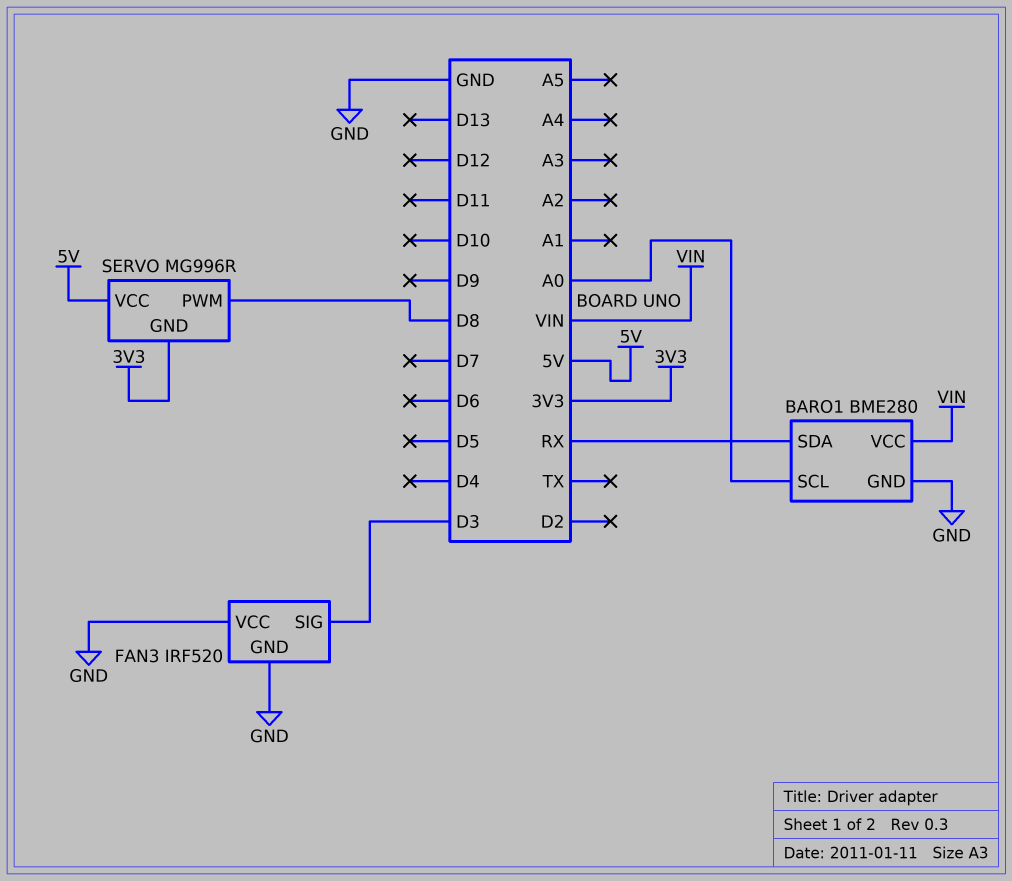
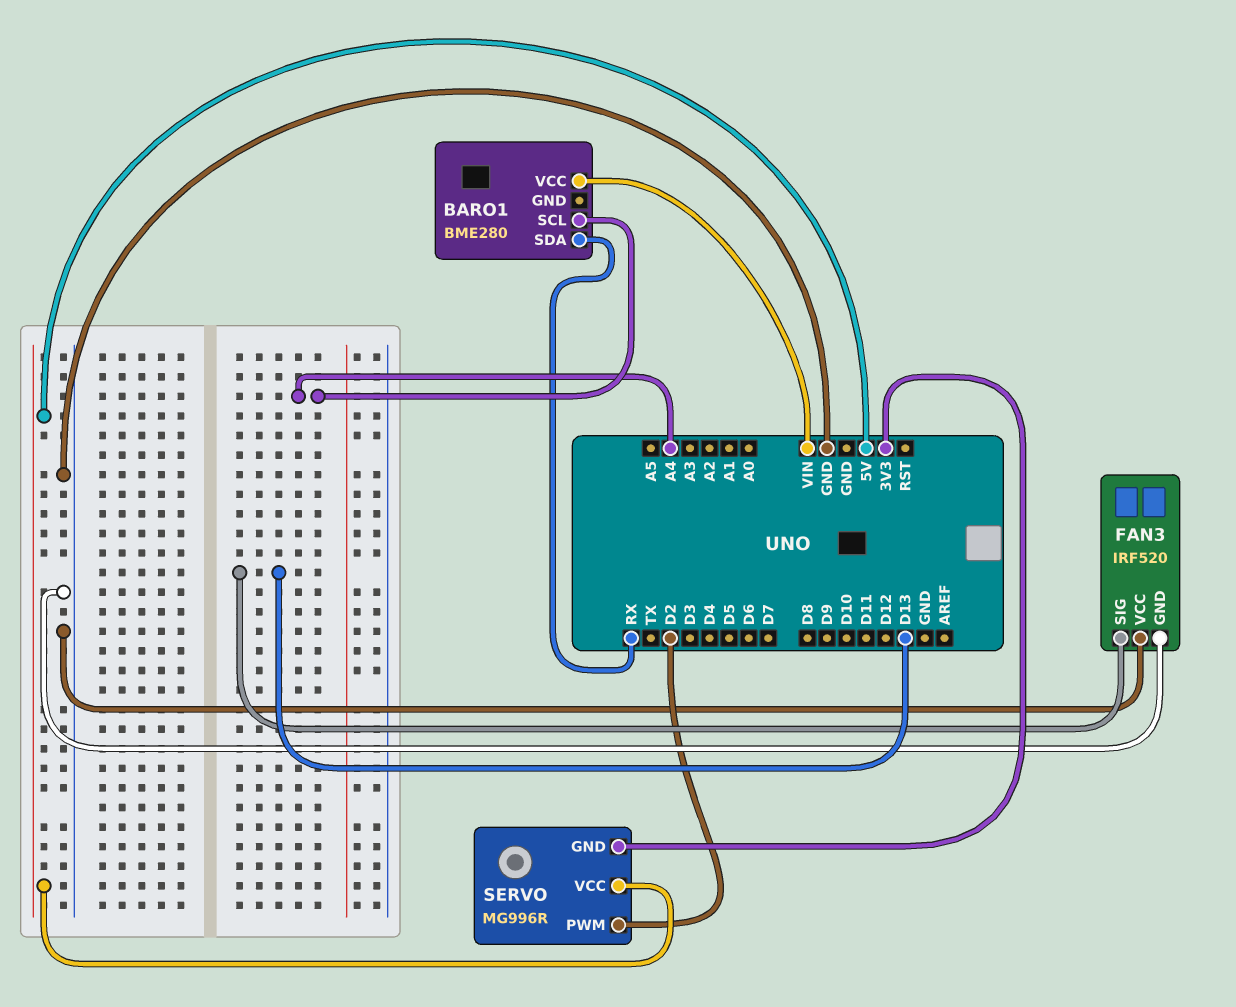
BARO1 pin GND: GND -> none
BARO1 pin SCL: A0 -> A4
FAN3 pin SIG: D3 -> D13
SERVO pin PWM: D8 -> D2

